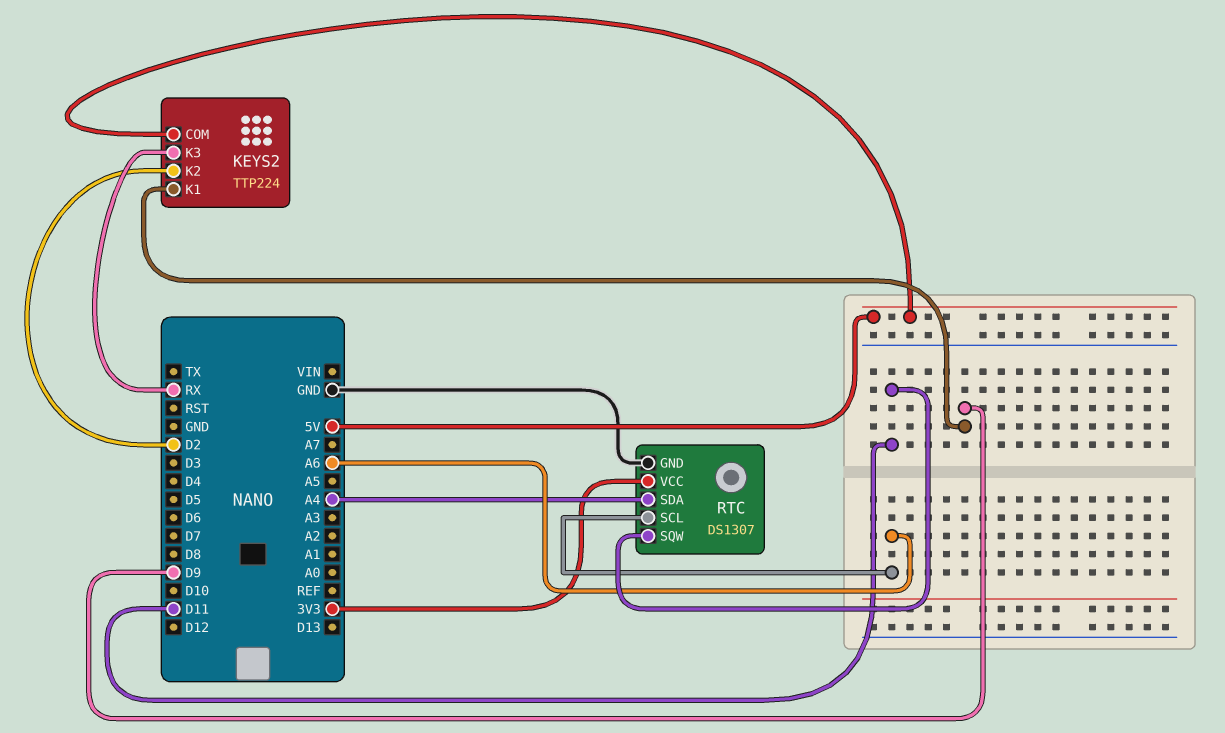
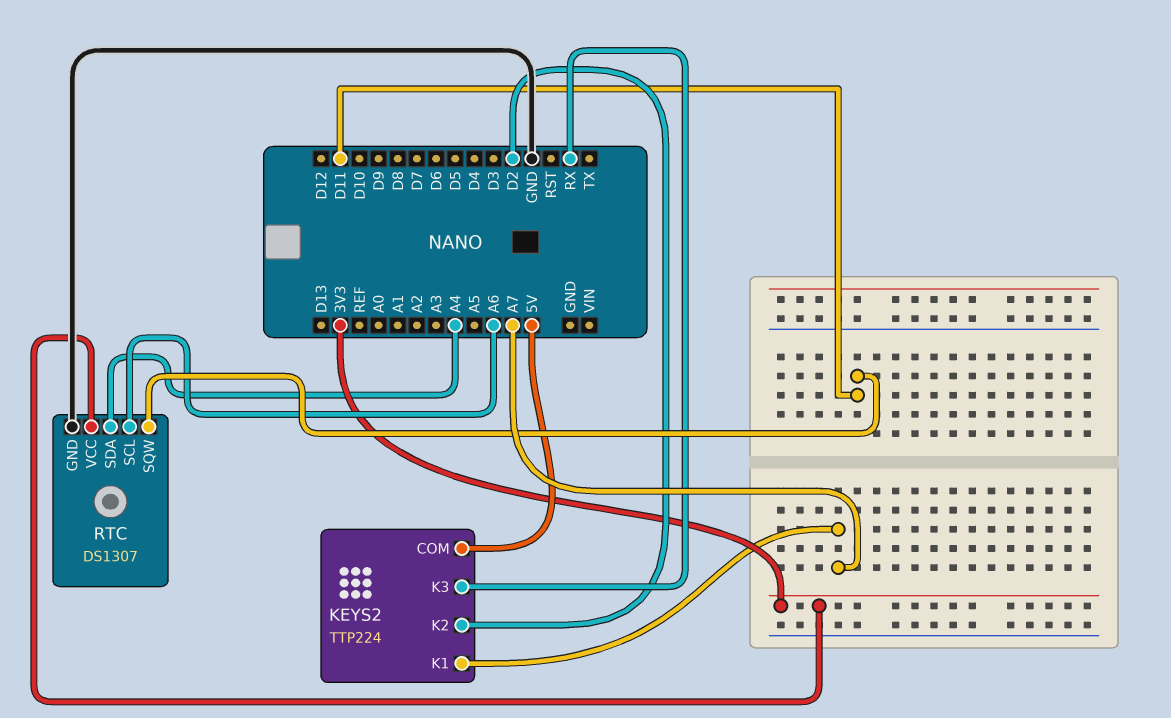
KEYS2 pin K1: D9 -> A7

